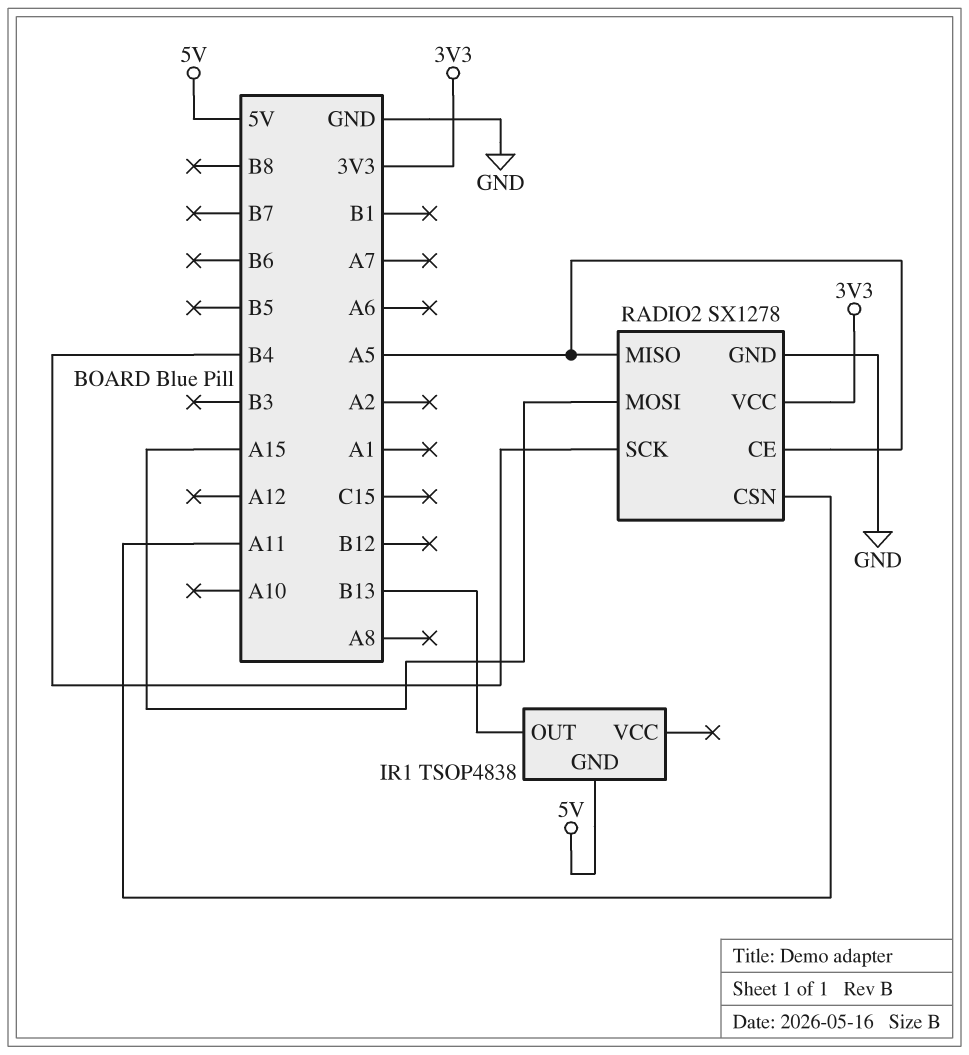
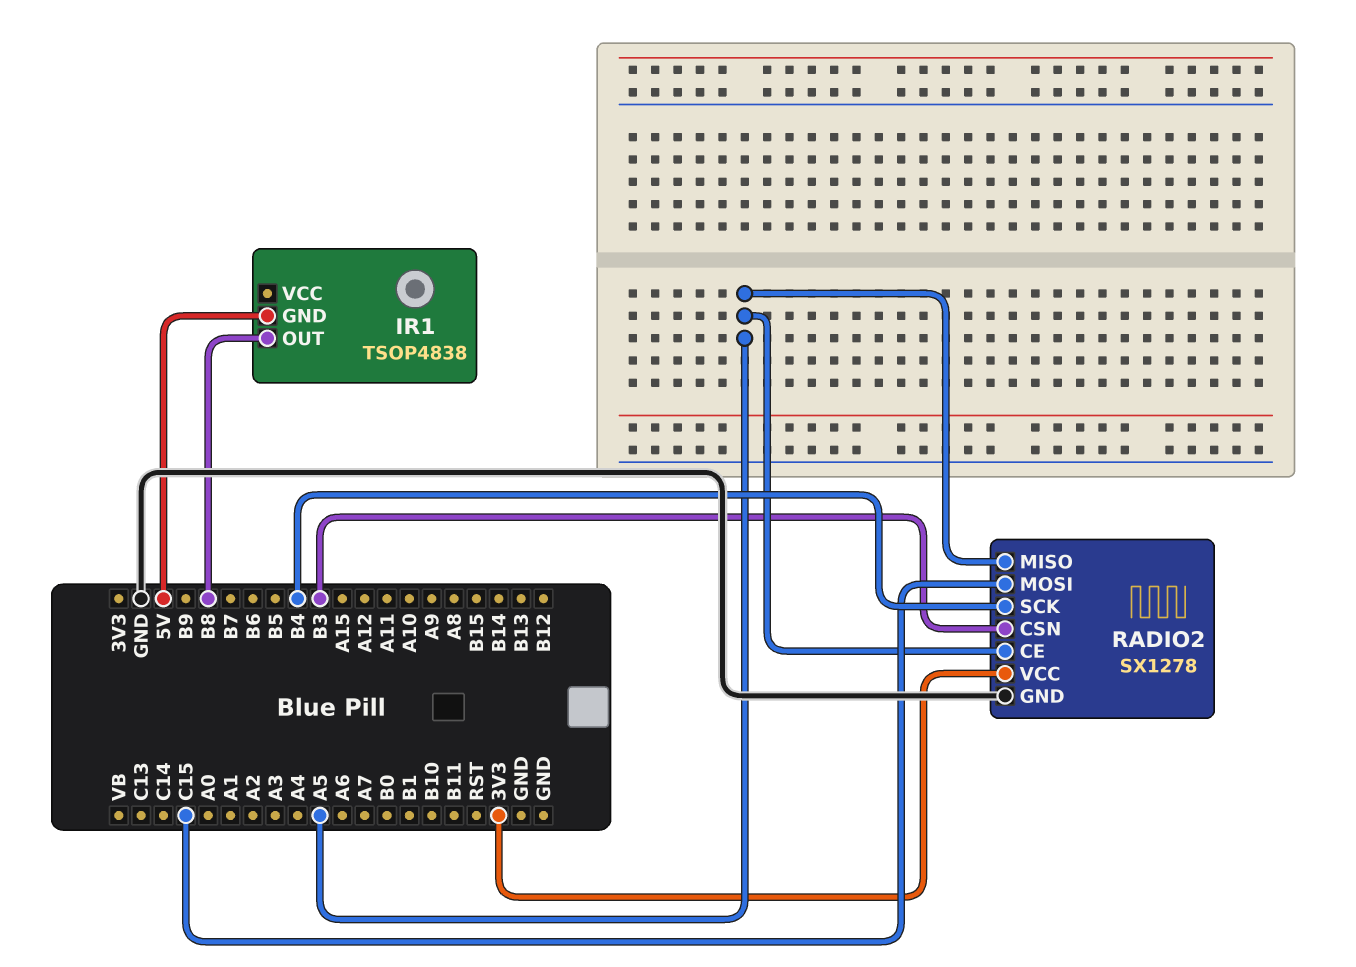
IR1 pin OUT: B13 -> B8
RADIO2 pin CSN: A11 -> B3
RADIO2 pin MOSI: A15 -> C15

